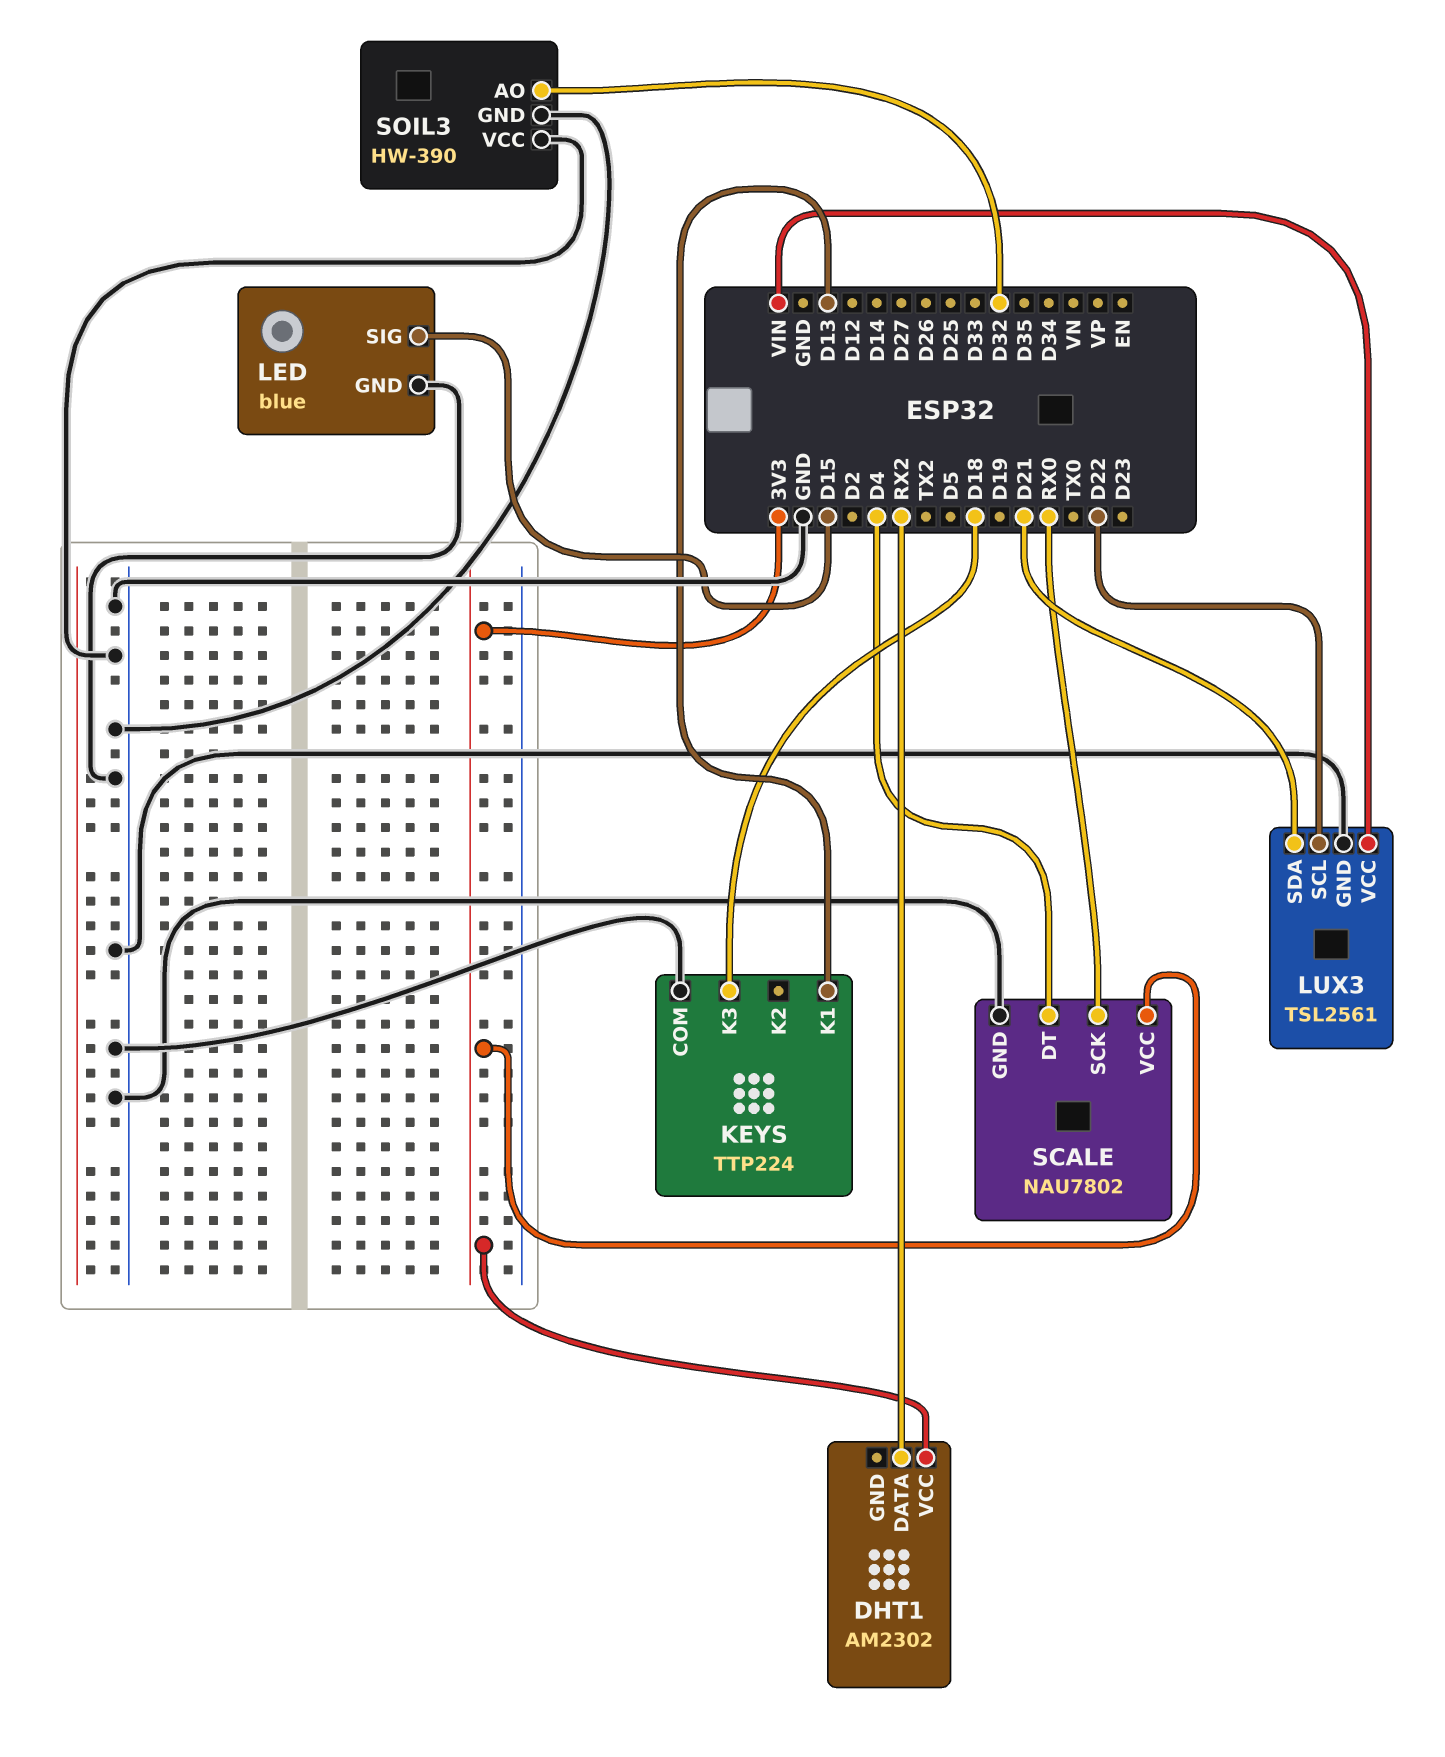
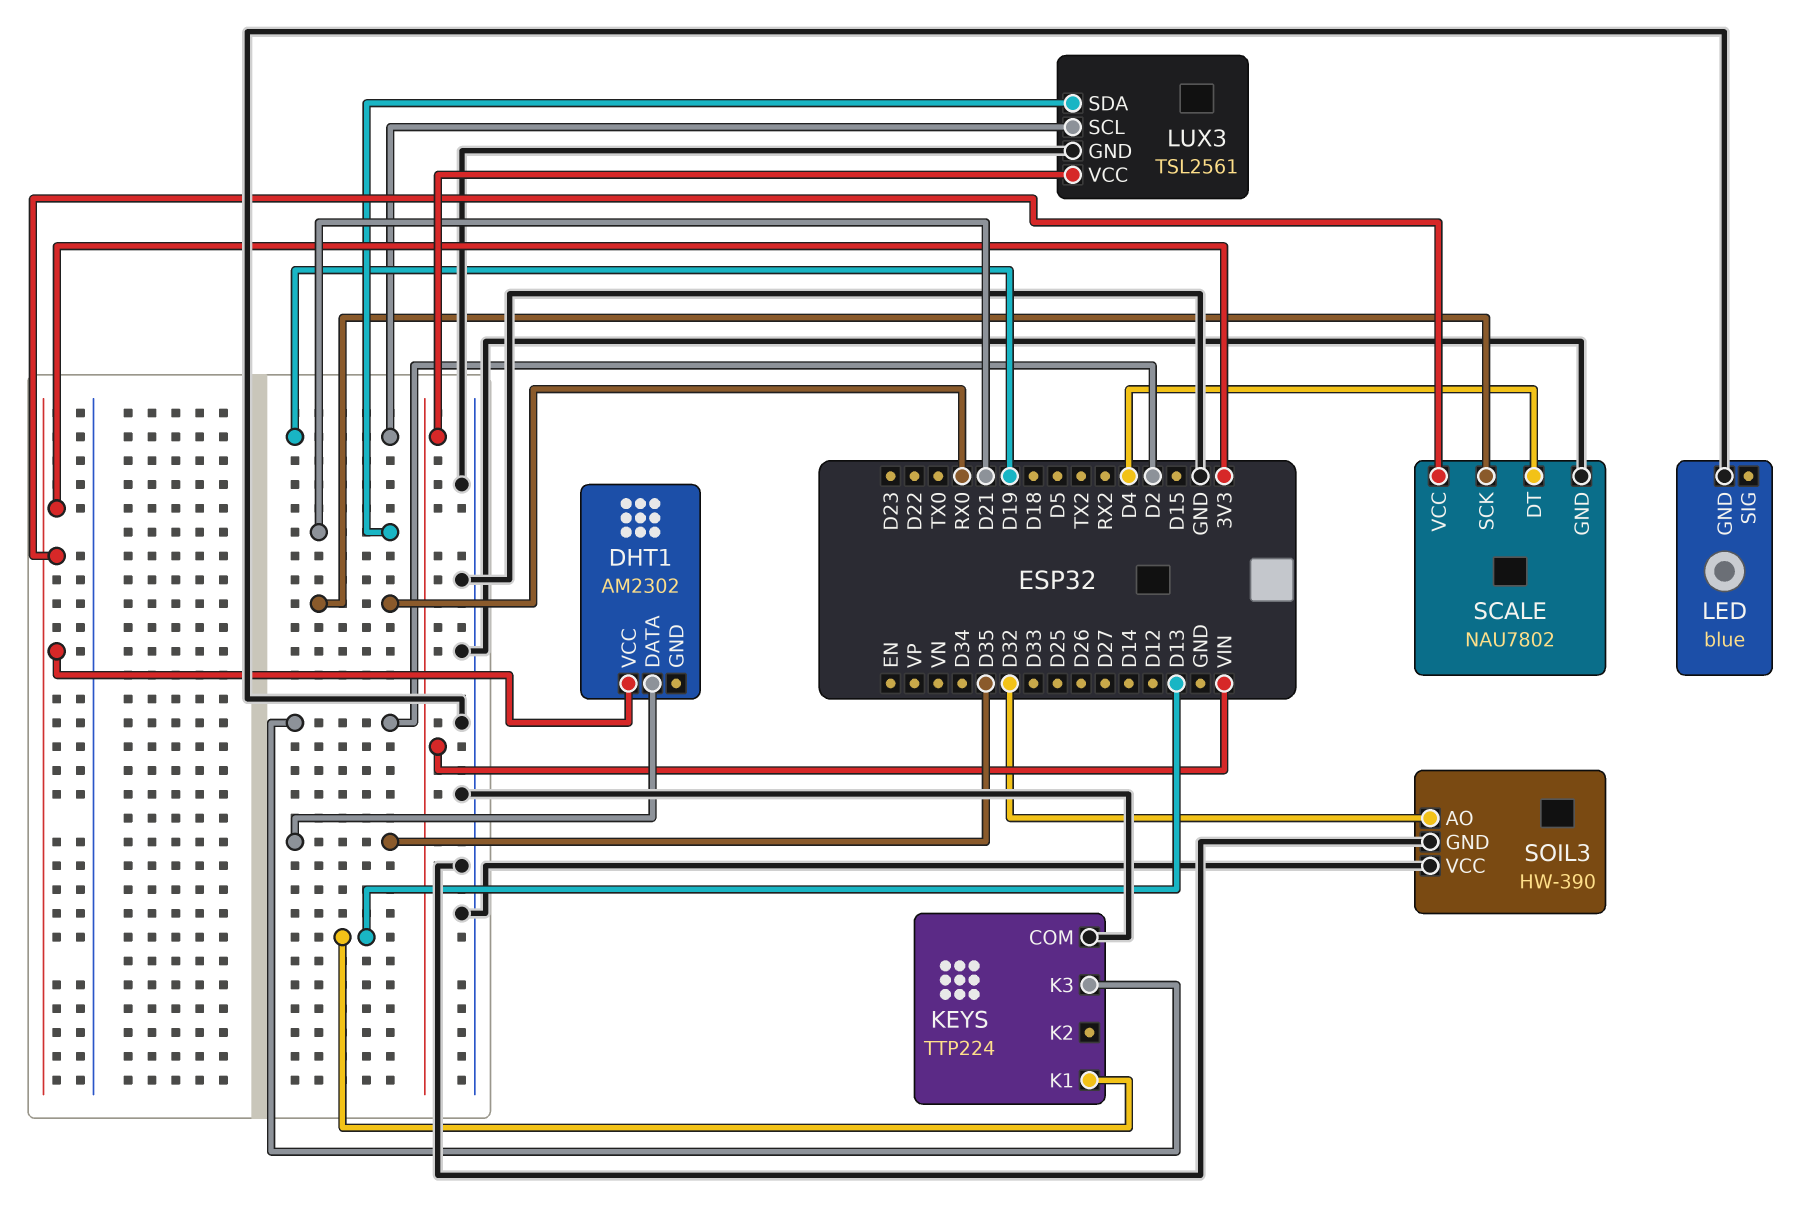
DHT1 pin DATA: RX2 -> D35
KEYS pin K3: D18 -> D2
LED pin SIG: D15 -> none
LUX3 pin SCL: D22 -> D19

